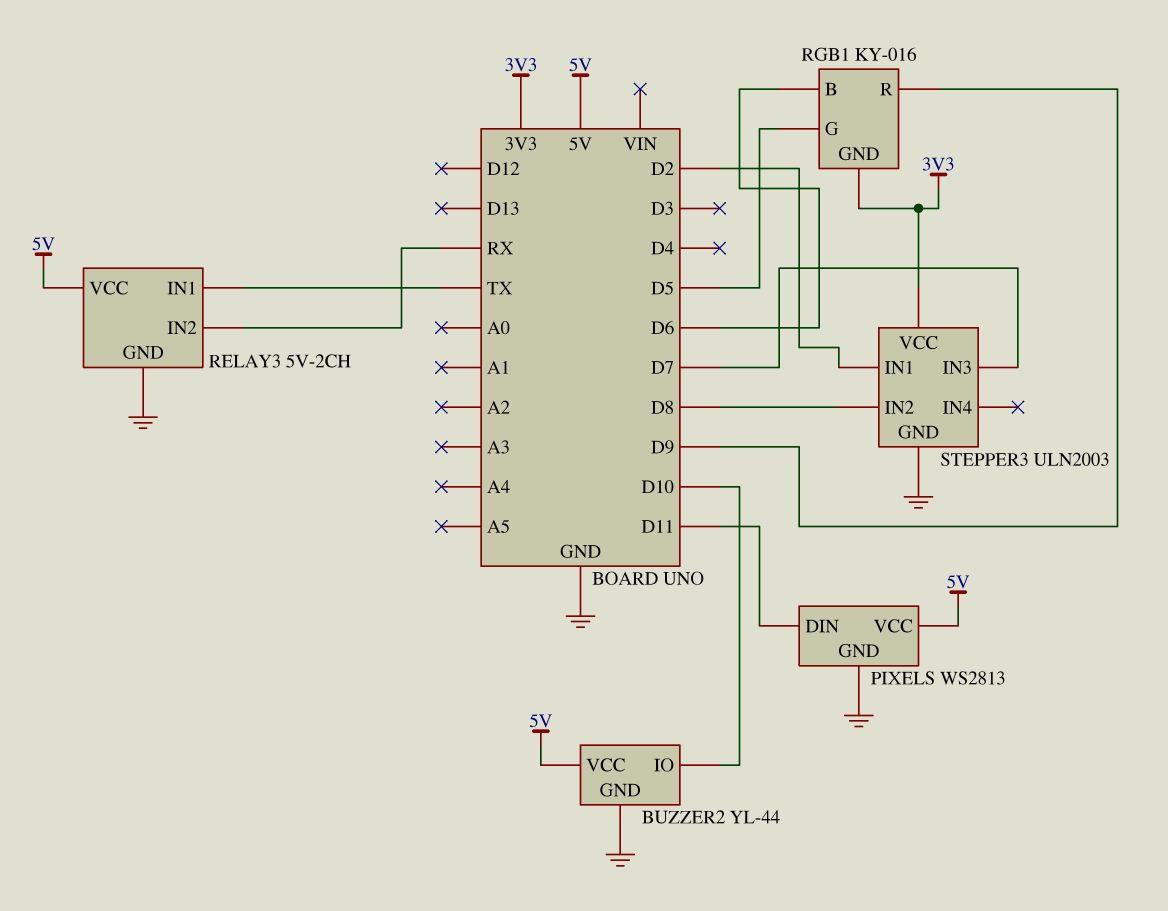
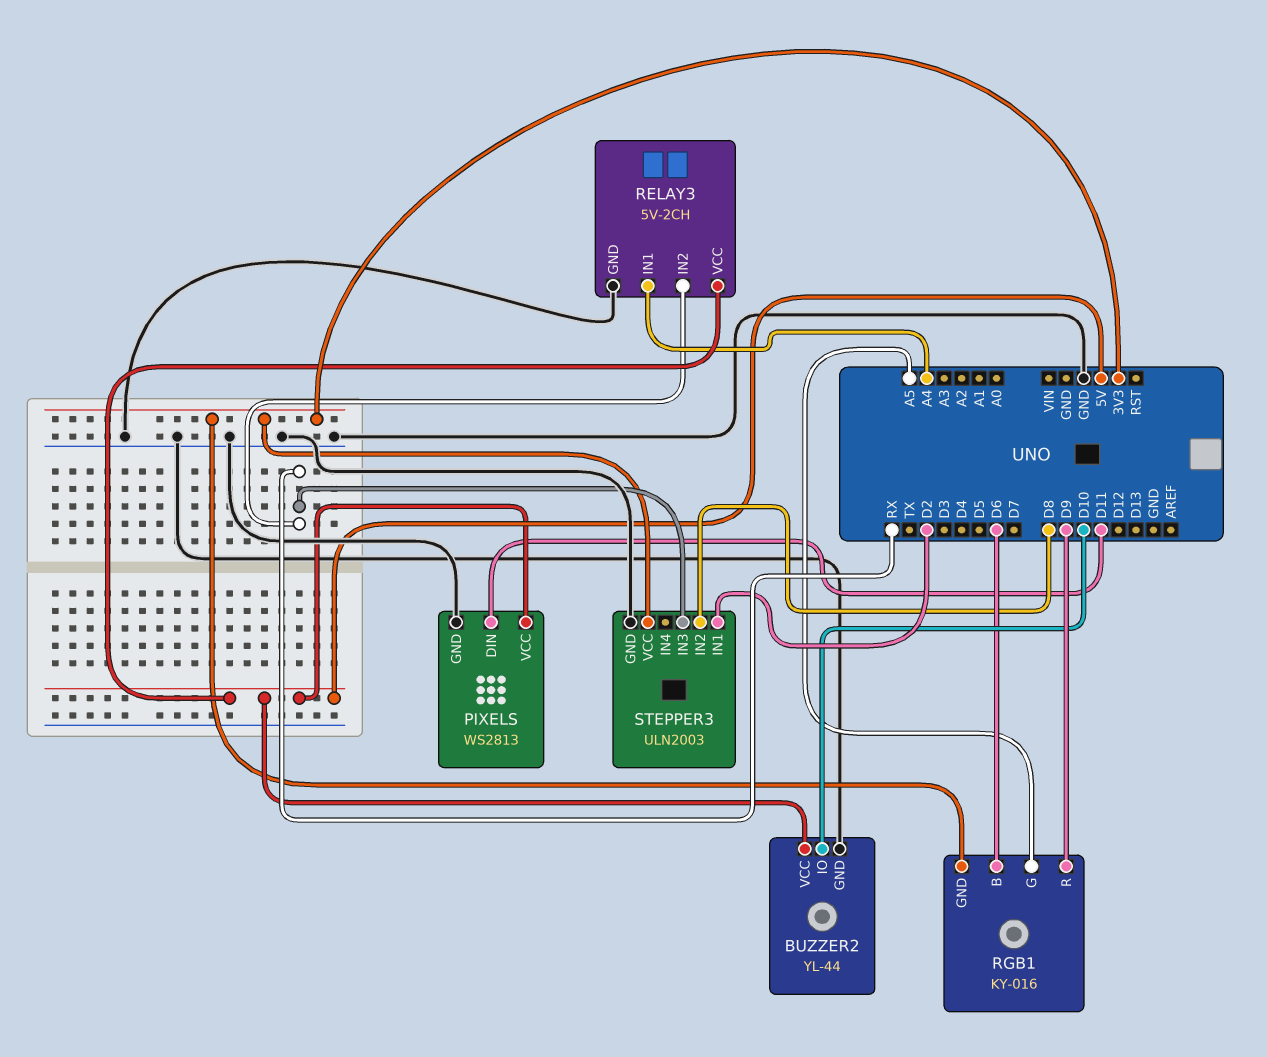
RELAY3 pin IN1: TX -> A4
RGB1 pin G: D5 -> A5
STEPPER3 pin IN3: D7 -> RX

